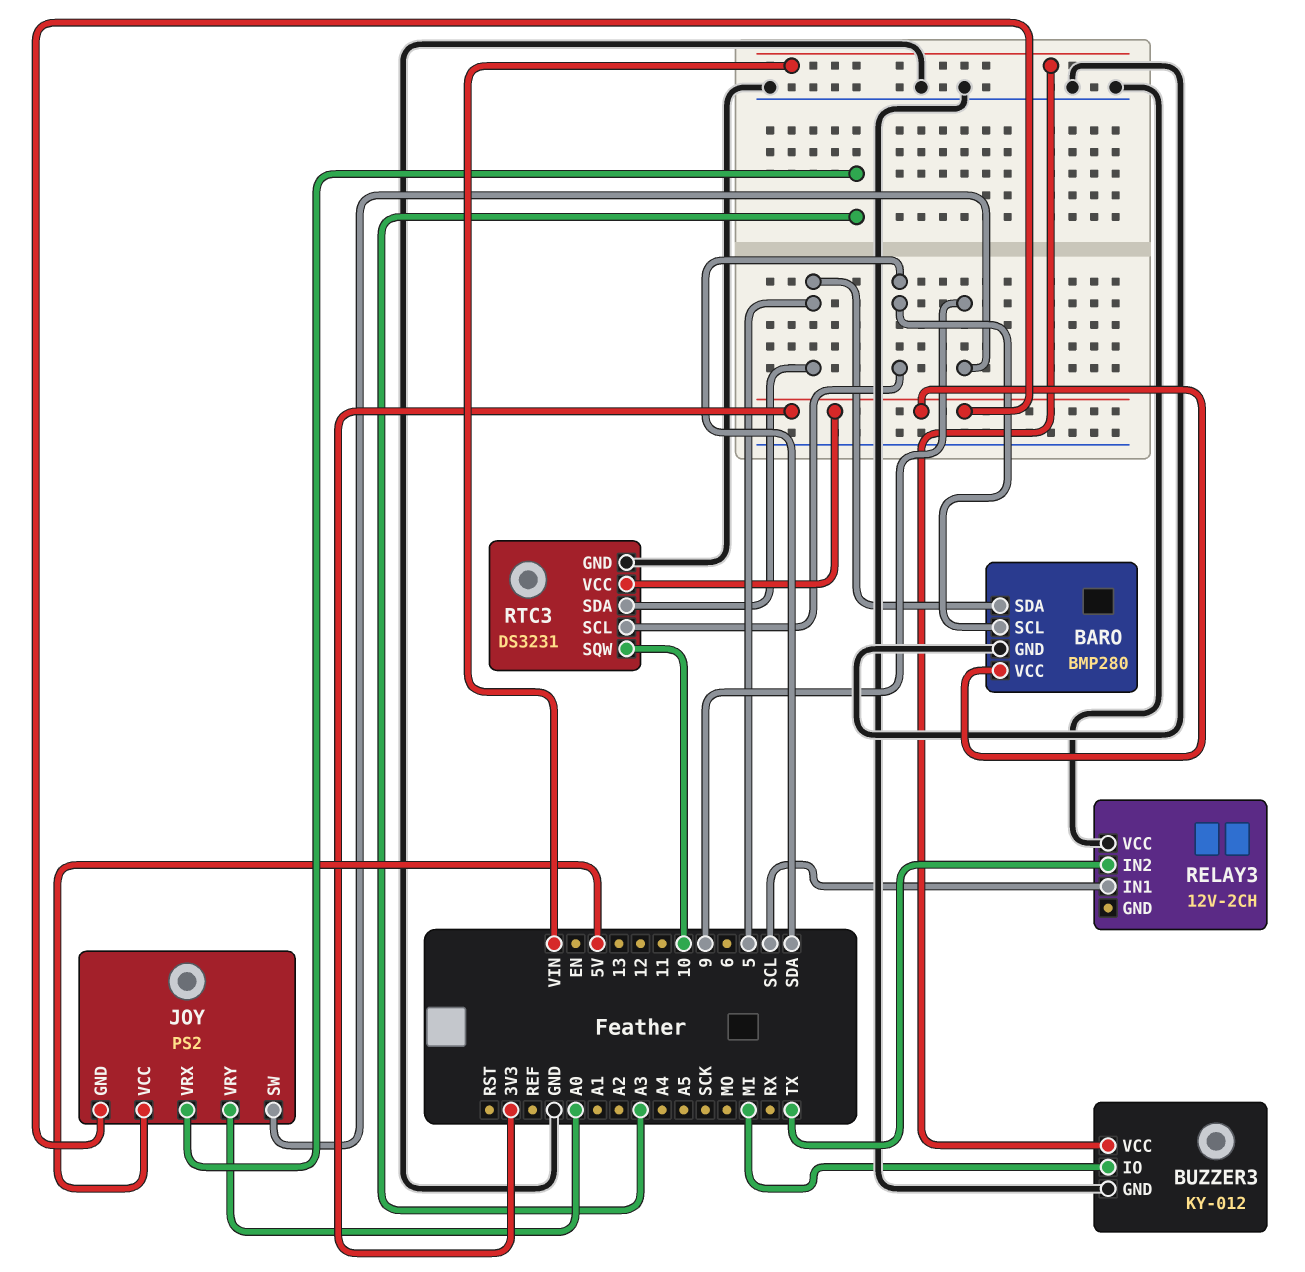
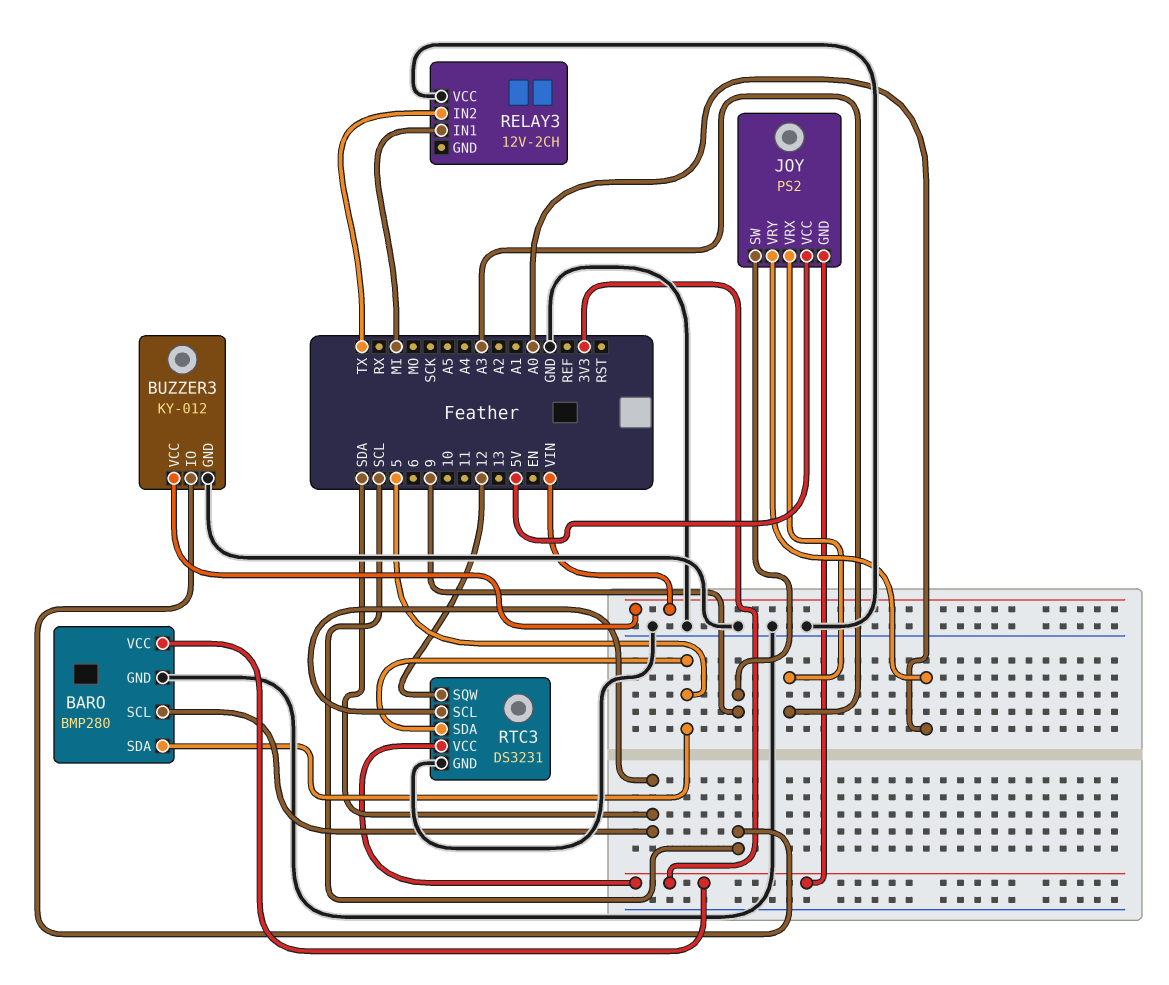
BUZZER3 pin IO: MI -> SCL
RELAY3 pin IN1: SCL -> MI
RTC3 pin SQW: 10 -> 12

